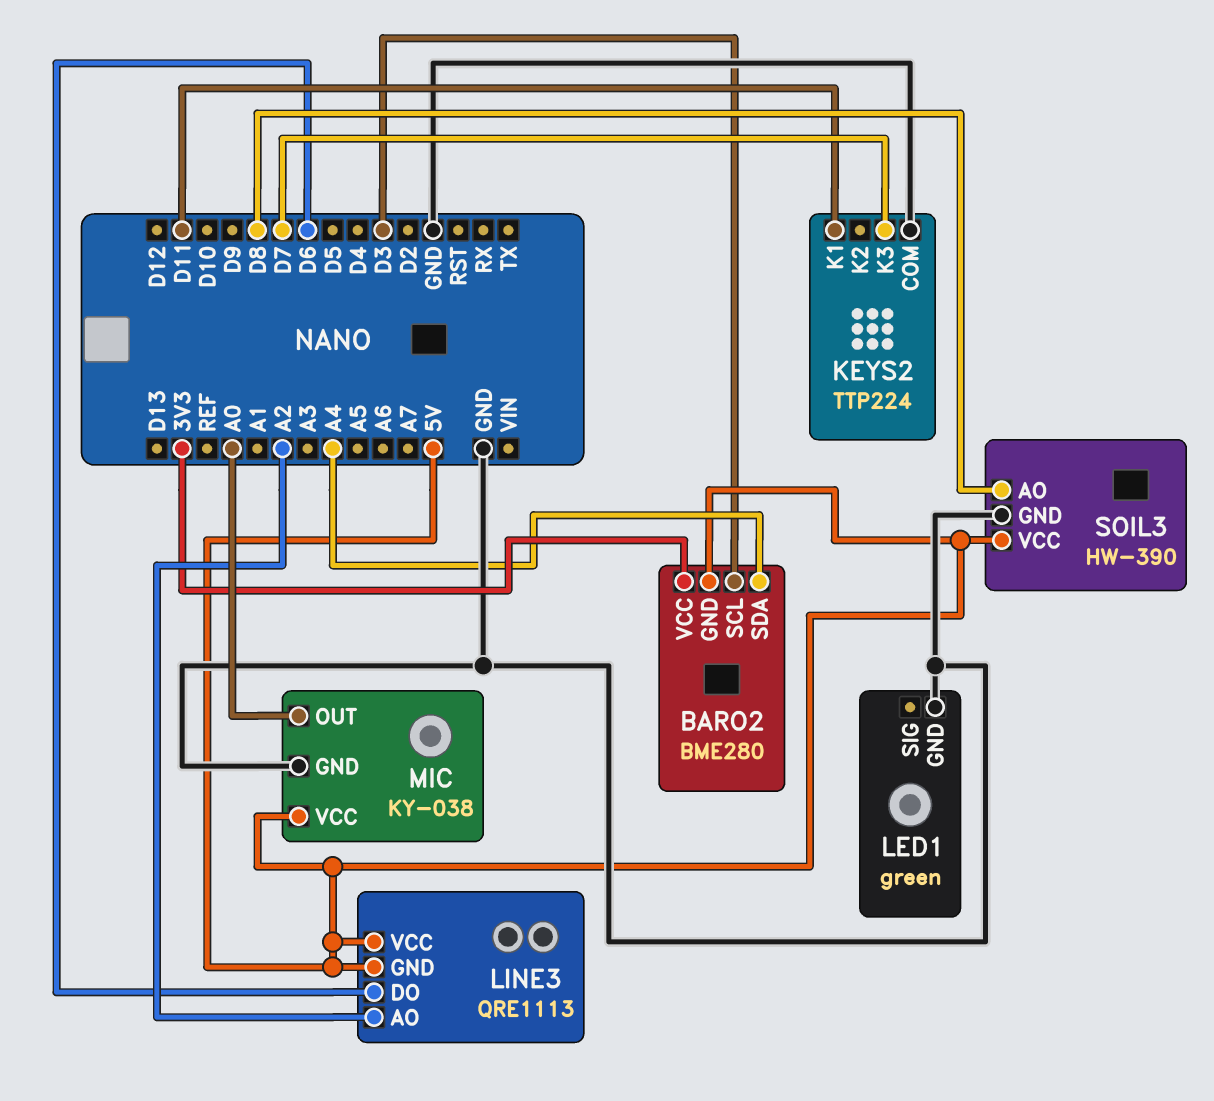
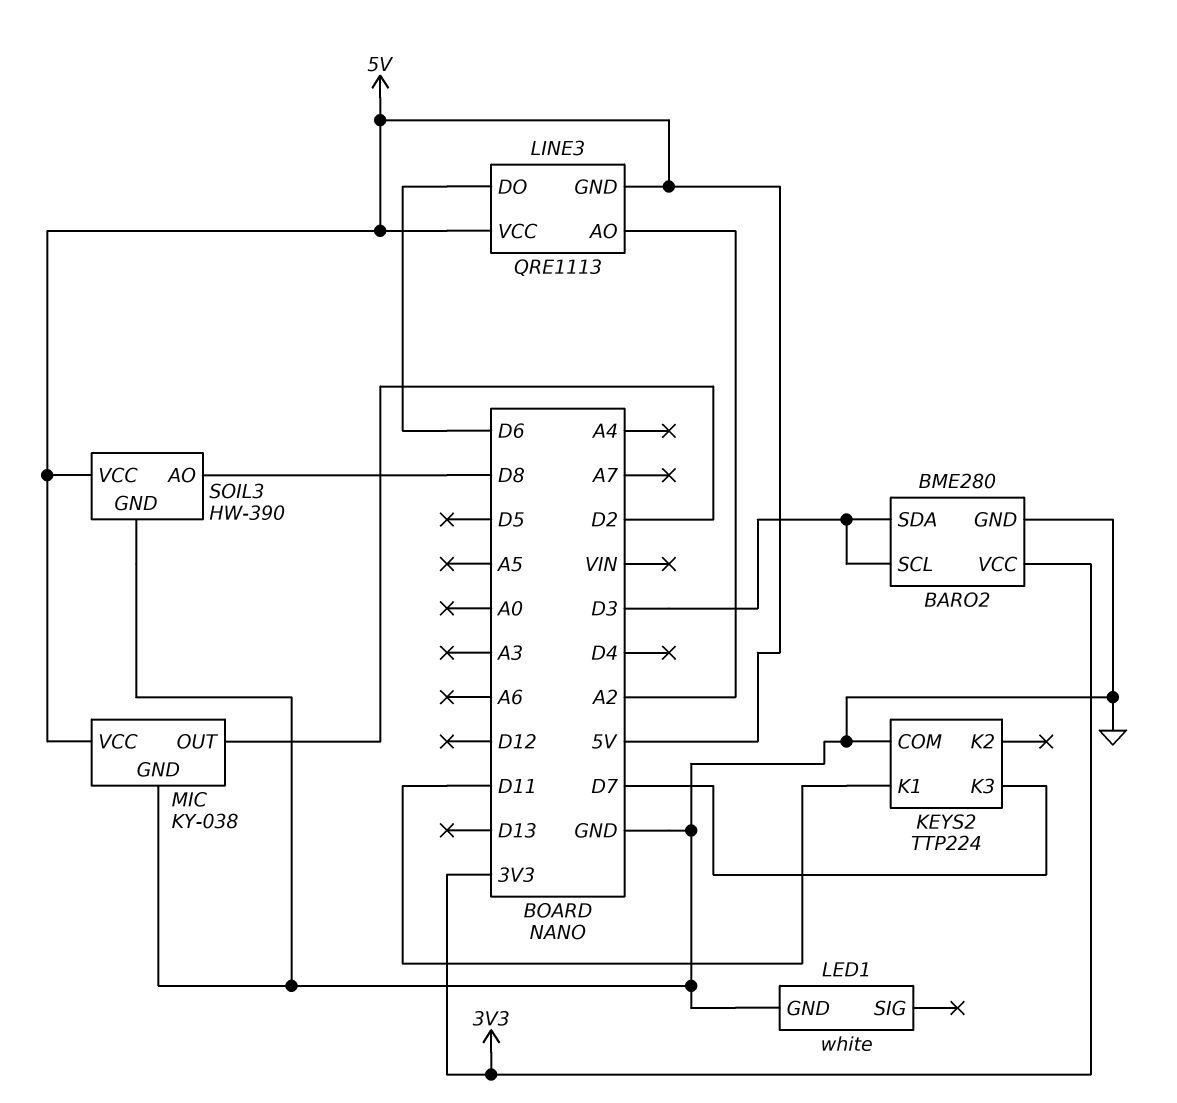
BARO2 pin GND: 5V -> GND
BARO2 pin SDA: A4 -> D3
LED1: green -> white
MIC pin OUT: A0 -> D2

